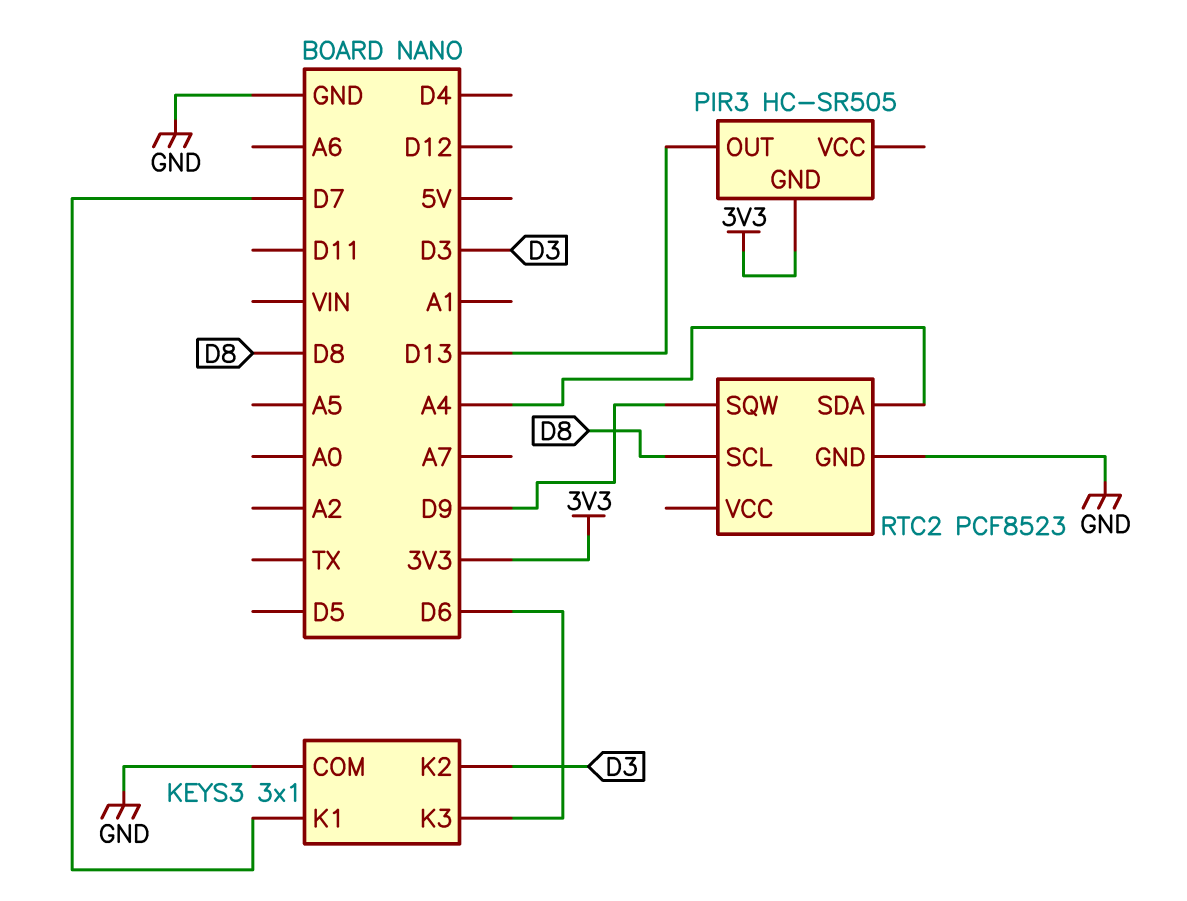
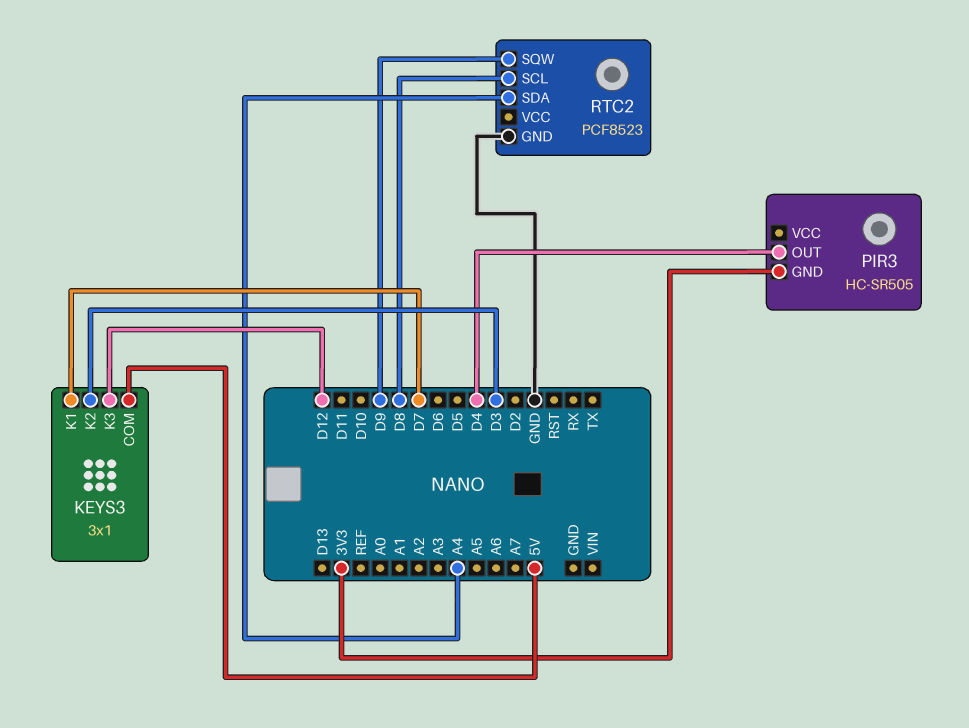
KEYS3 pin COM: GND -> 5V
KEYS3 pin K3: D6 -> D12
PIR3 pin OUT: D13 -> D4

